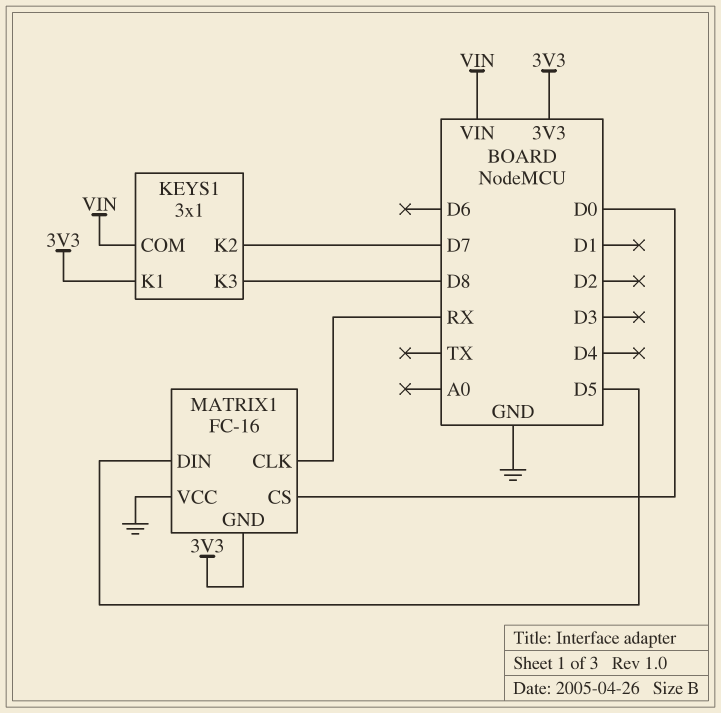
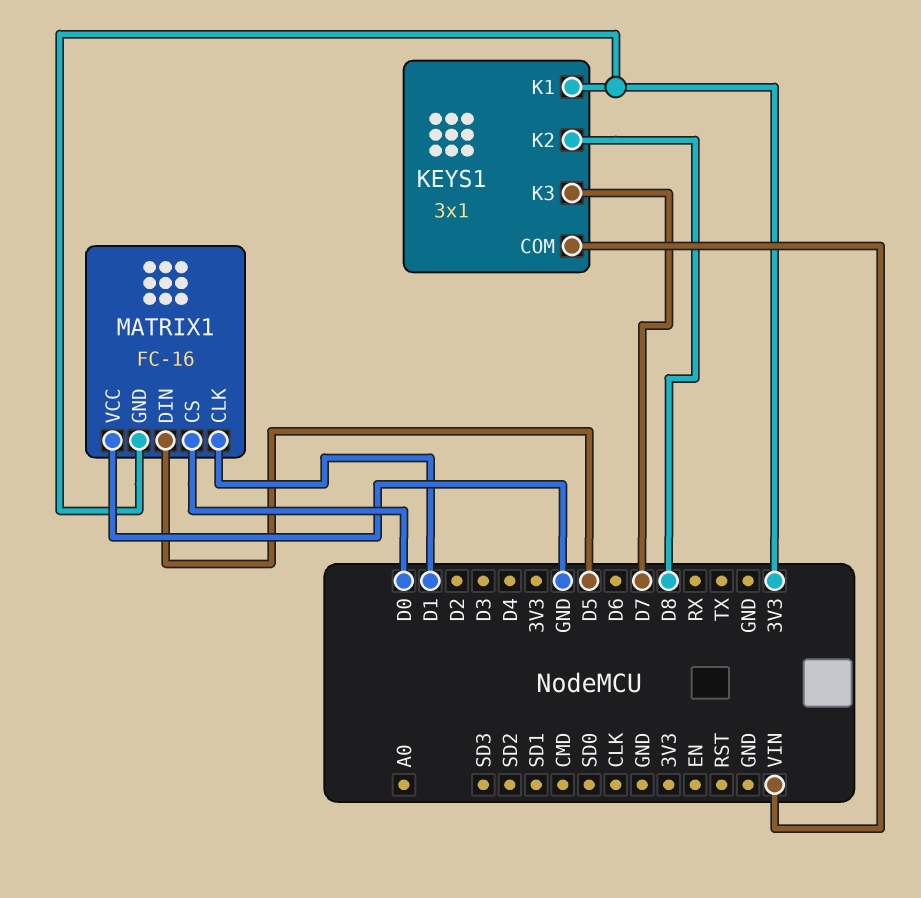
KEYS1 pin K2: D7 -> D8
KEYS1 pin K3: D8 -> D7
MATRIX1 pin CLK: RX -> D1

